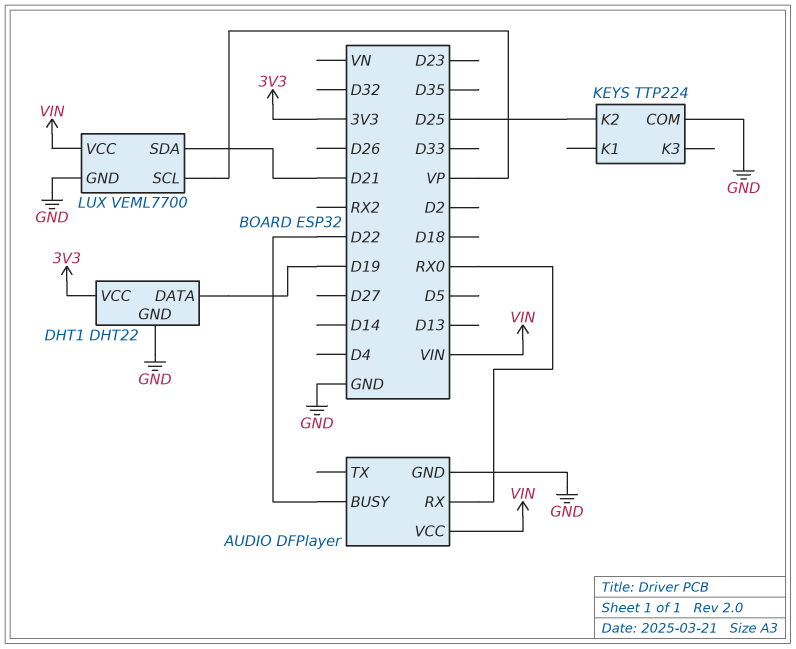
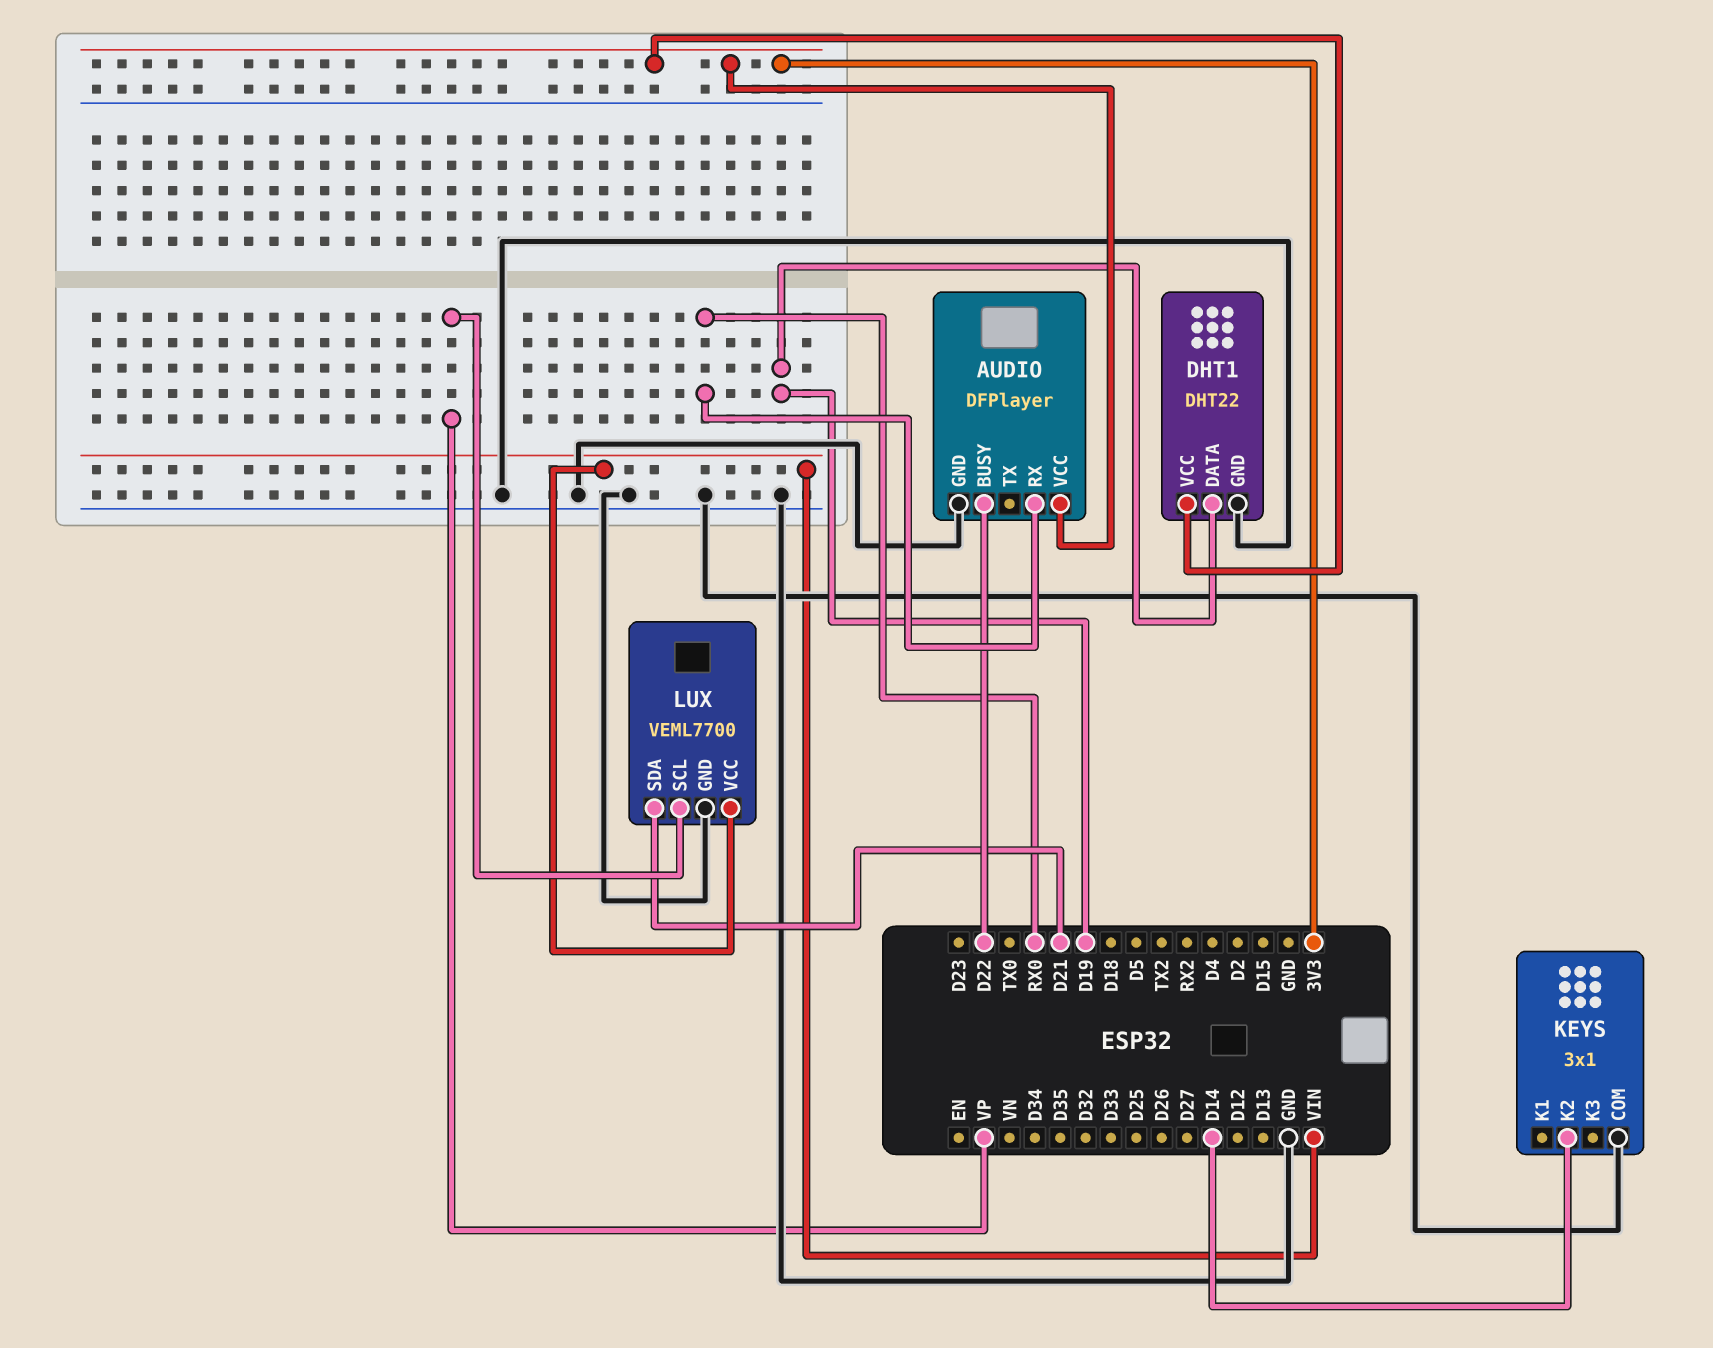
AUDIO pin VCC: VIN -> 3V3
KEYS: TTP224 -> 3x1
KEYS pin K2: D25 -> D14

